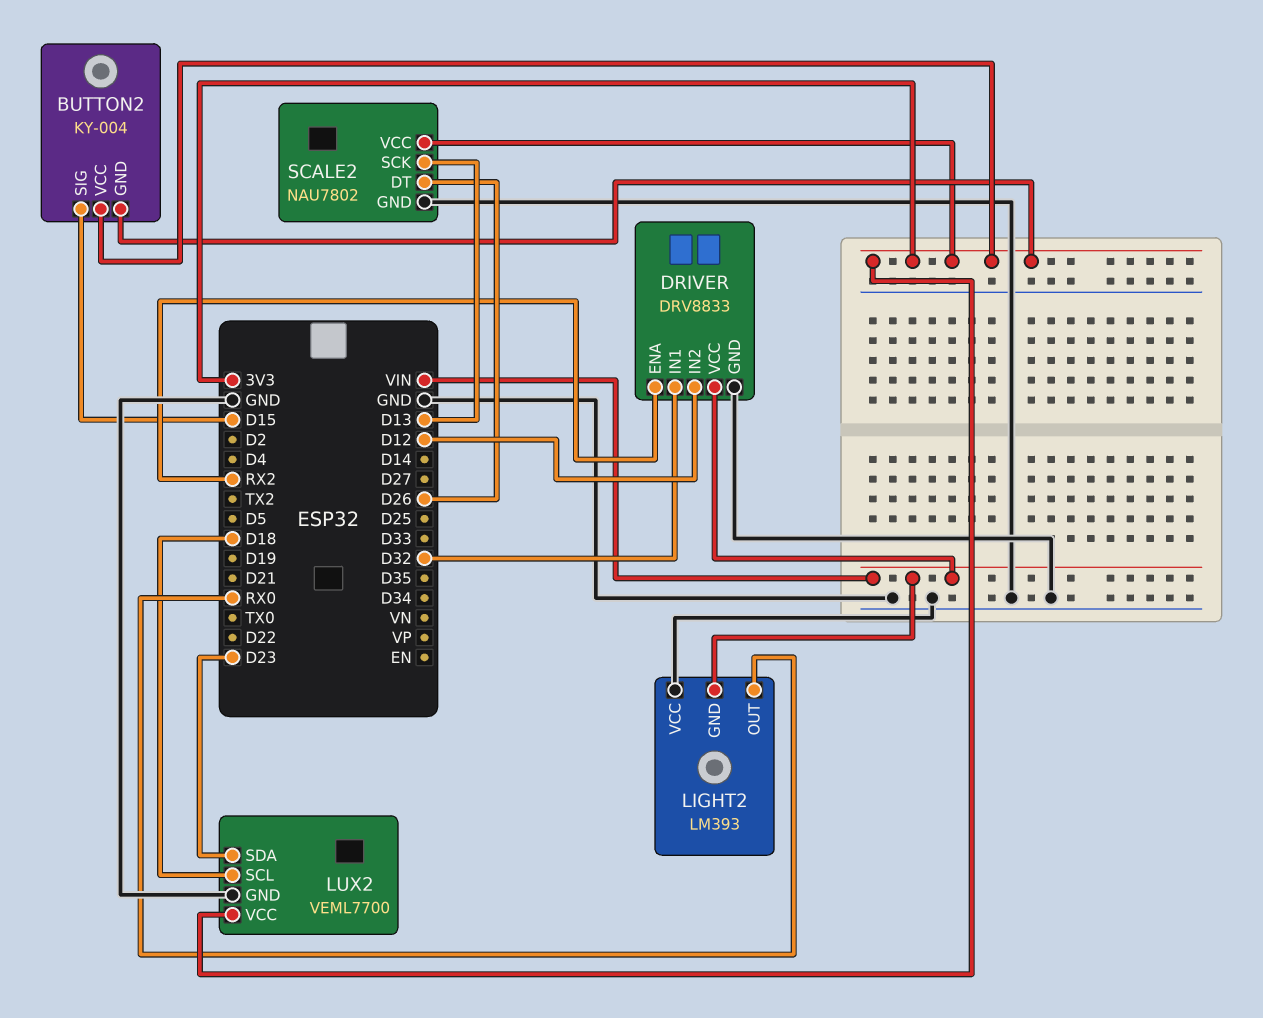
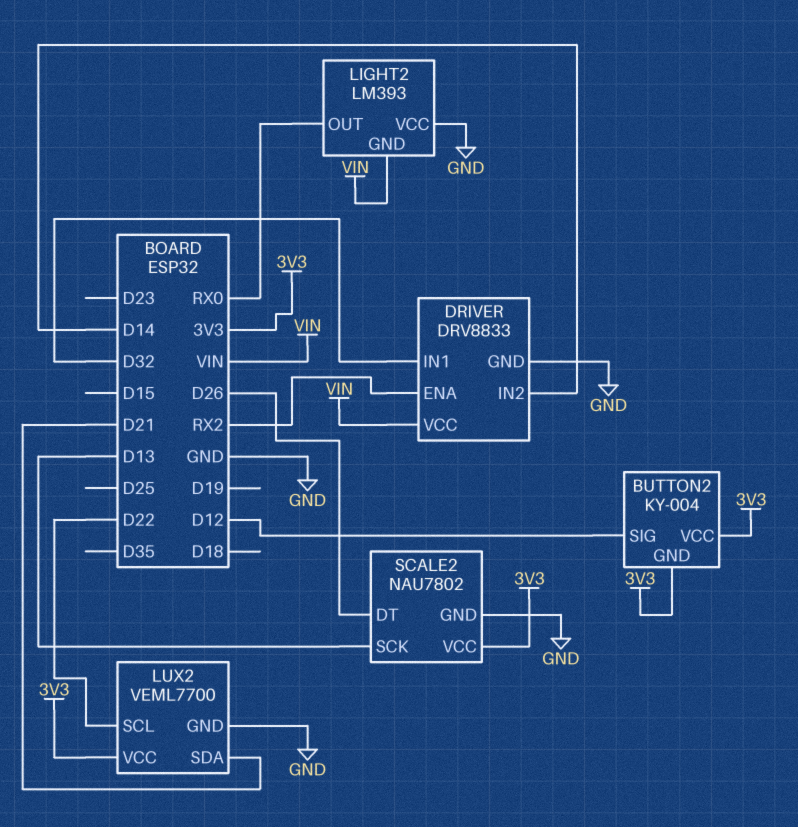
BUTTON2 pin SIG: D15 -> D12
DRIVER pin IN2: D12 -> D14
LUX2 pin SCL: D18 -> D22
LUX2 pin SDA: D23 -> D21

